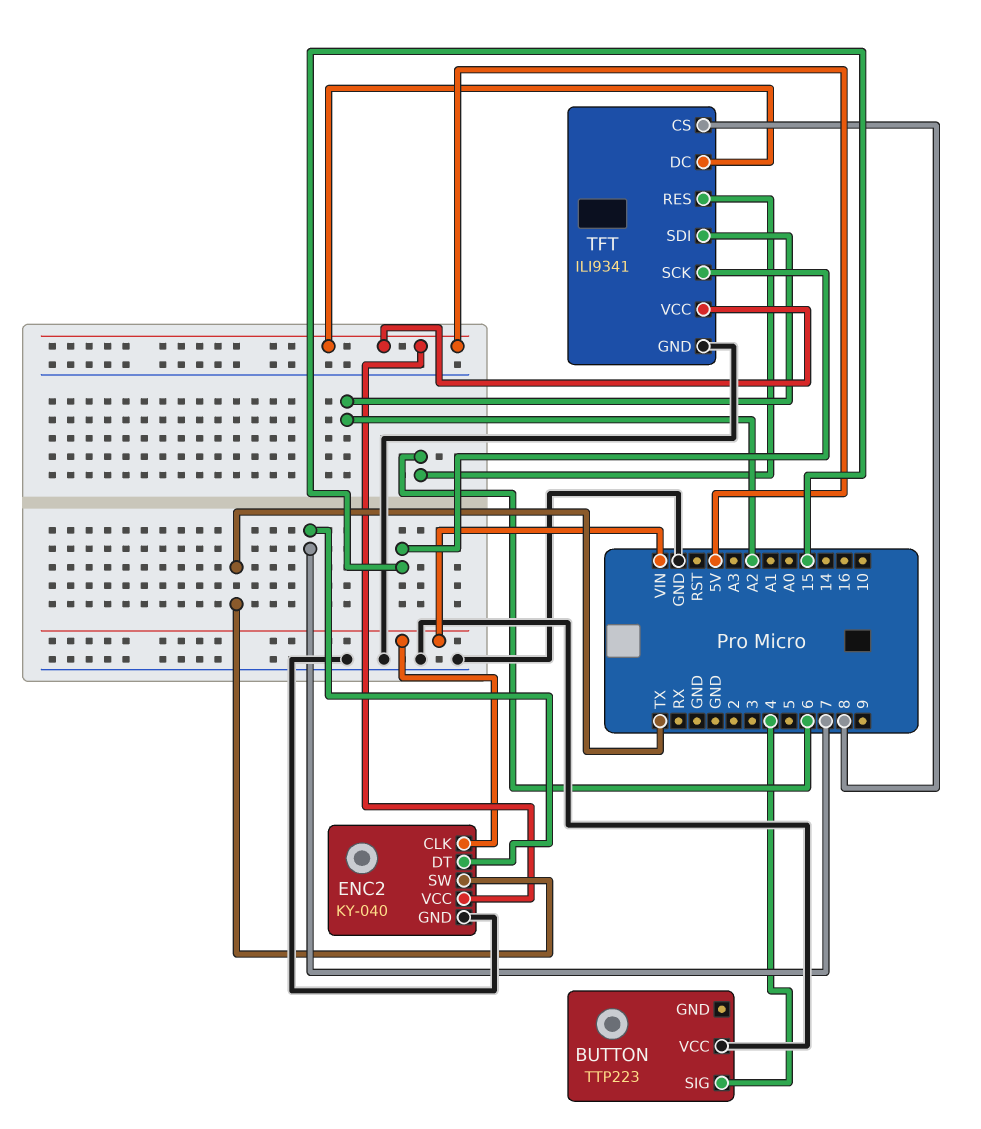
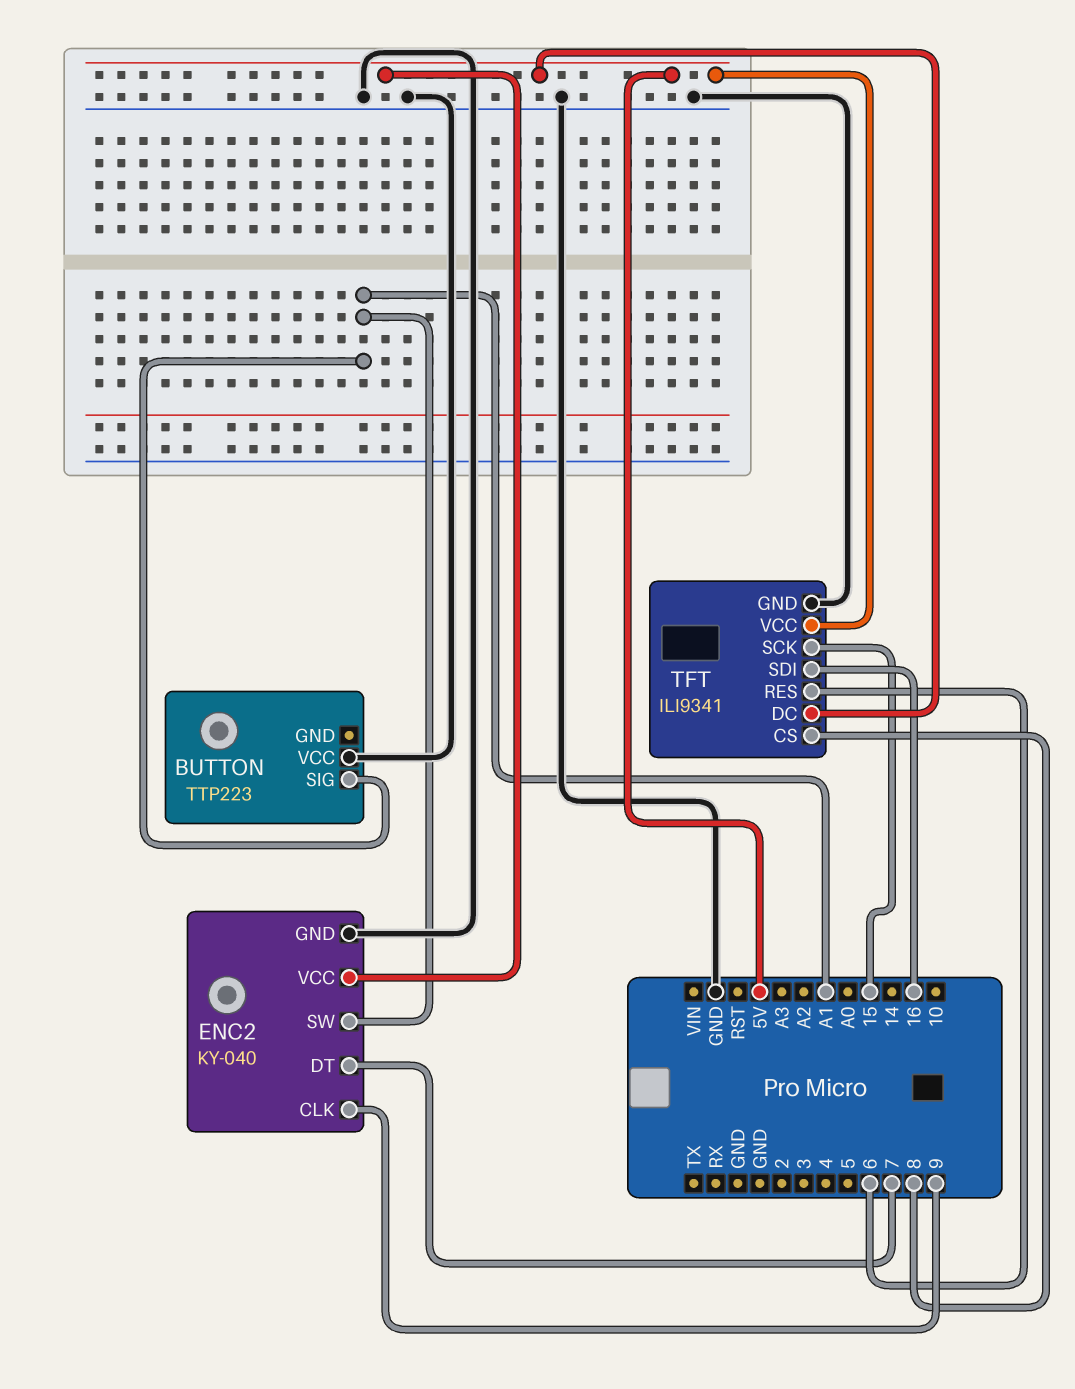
BUTTON pin SIG: 4 -> A1
ENC2 pin CLK: VIN -> 9
ENC2 pin SW: TX -> A1
TFT pin SDI: A2 -> 16

